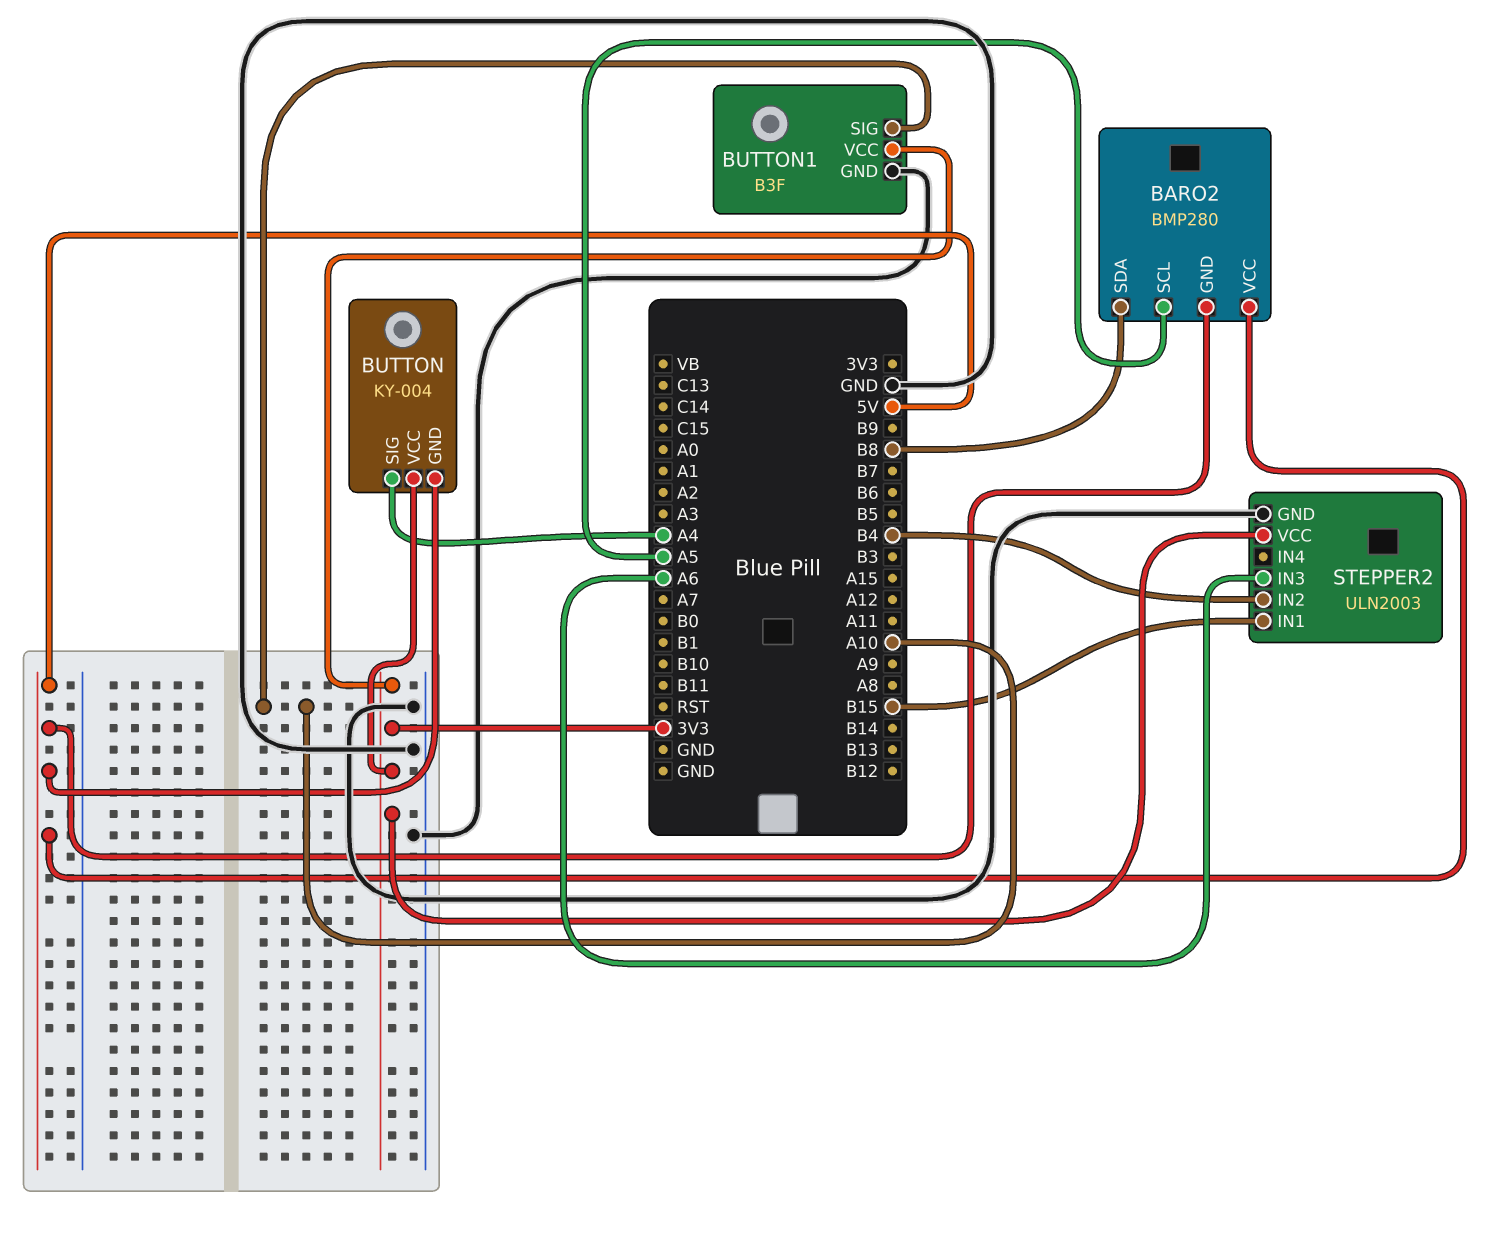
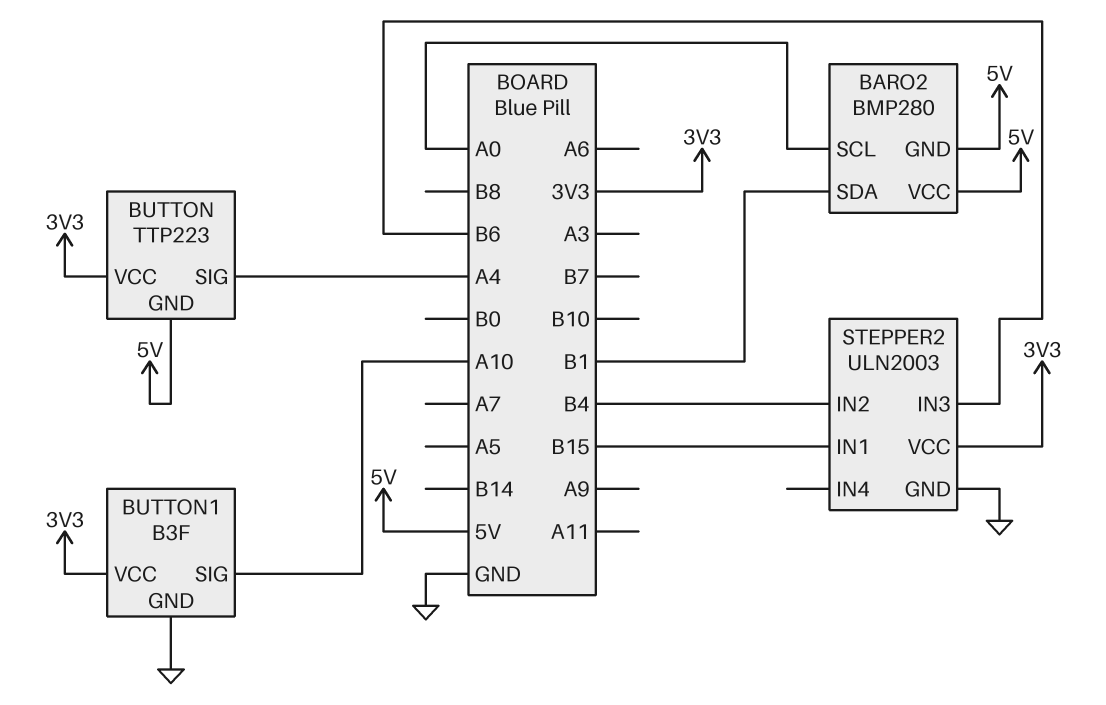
BARO2 pin SCL: A5 -> A0
BARO2 pin SDA: B8 -> B1
BUTTON: KY-004 -> TTP223
STEPPER2 pin IN3: A6 -> B6

